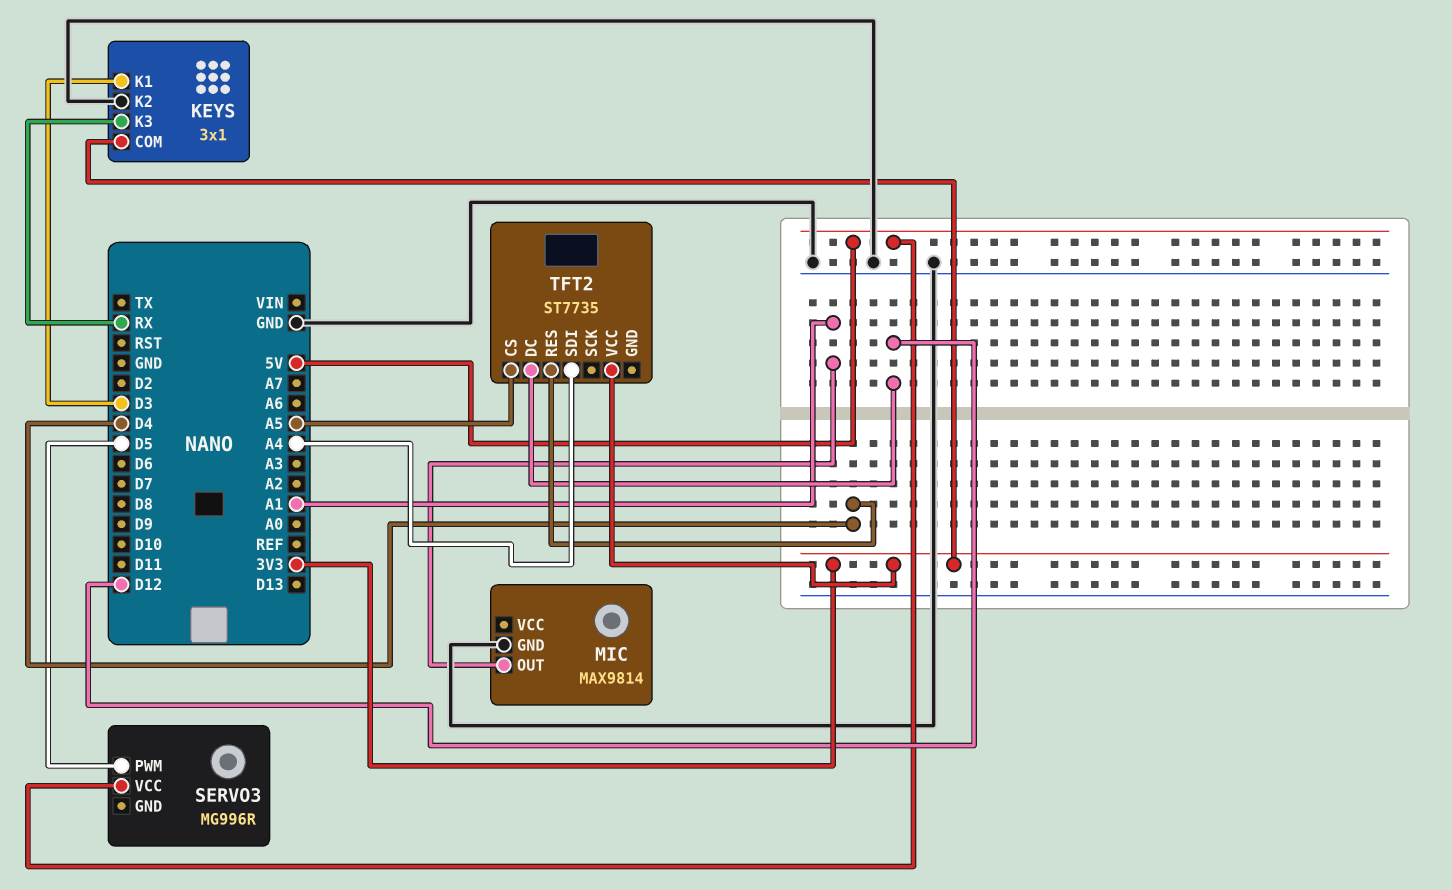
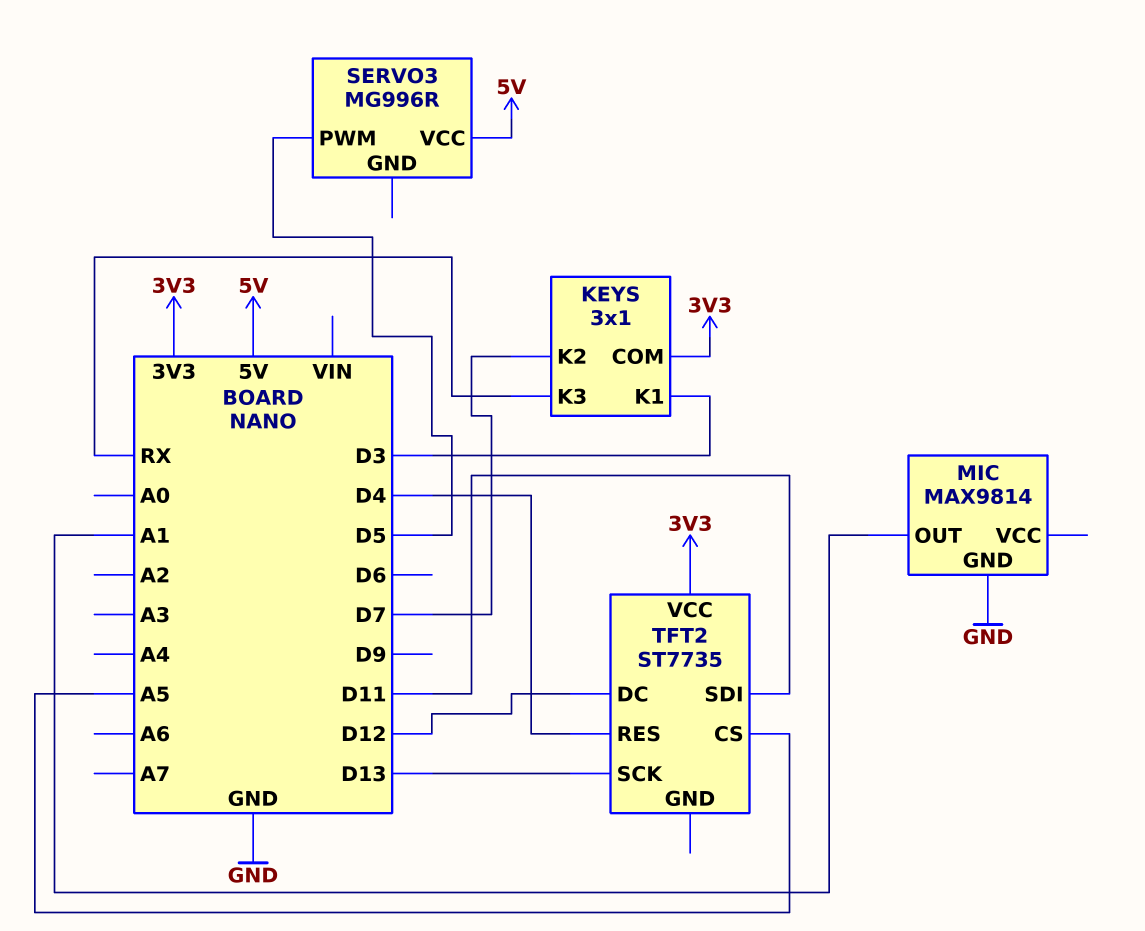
KEYS pin K2: GND -> D7
TFT2 pin SCK: none -> D13
TFT2 pin SDI: A4 -> D11

